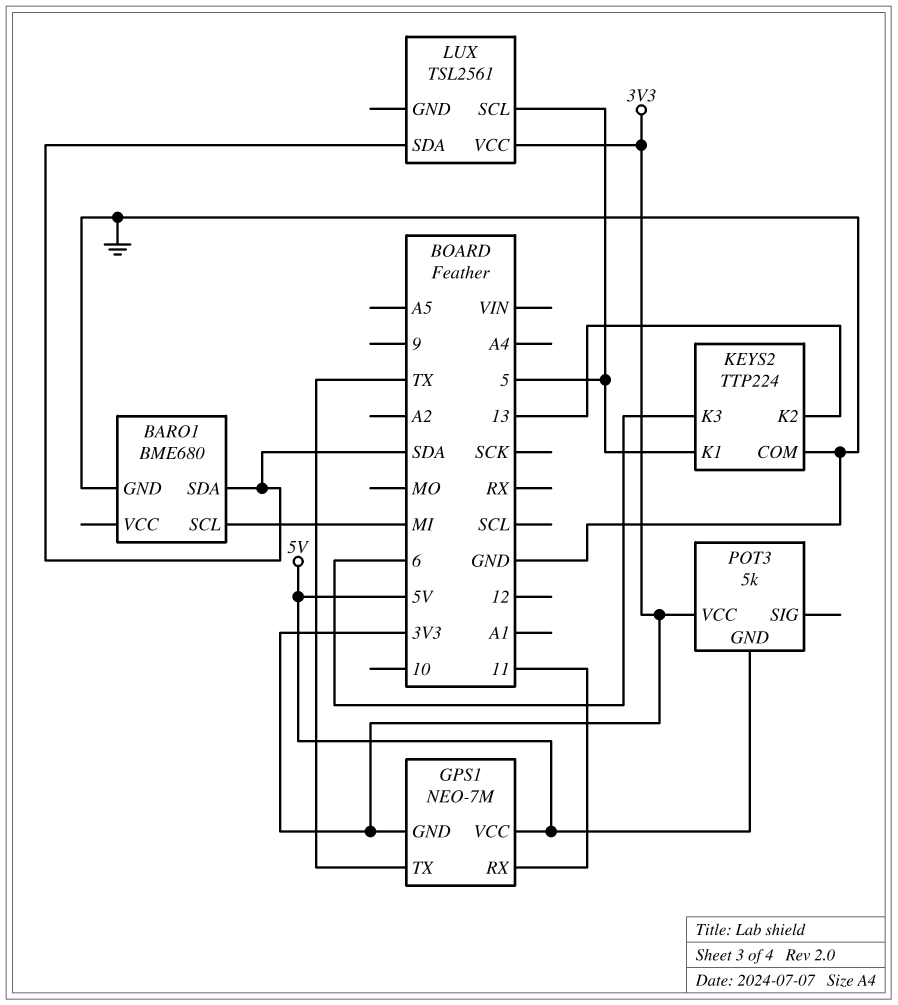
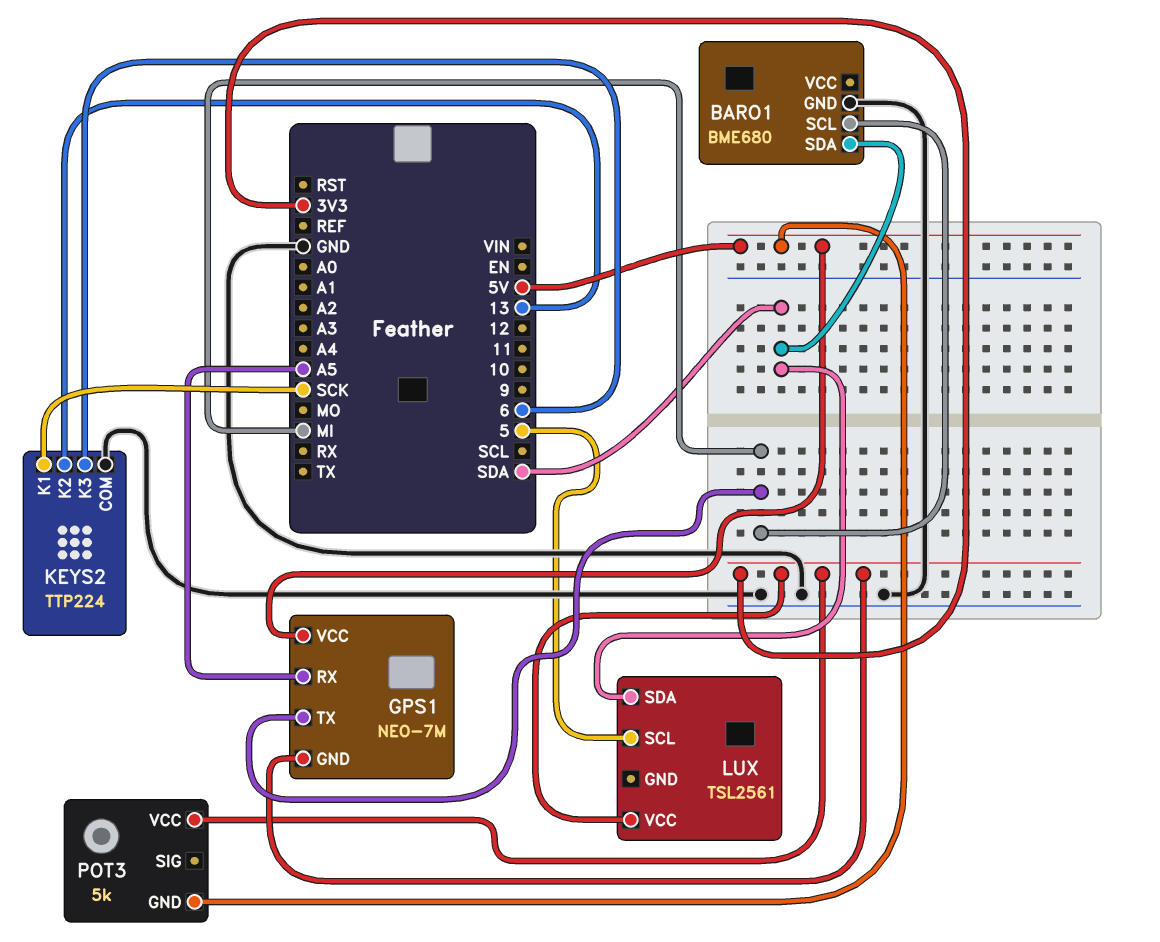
GPS1 pin RX: 11 -> A5
GPS1 pin TX: TX -> MI
KEYS2 pin K1: 5 -> SCK

